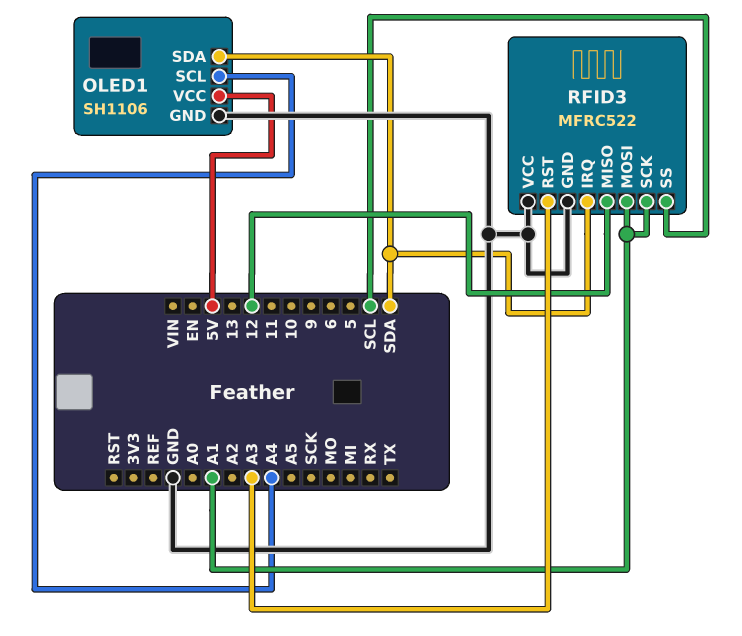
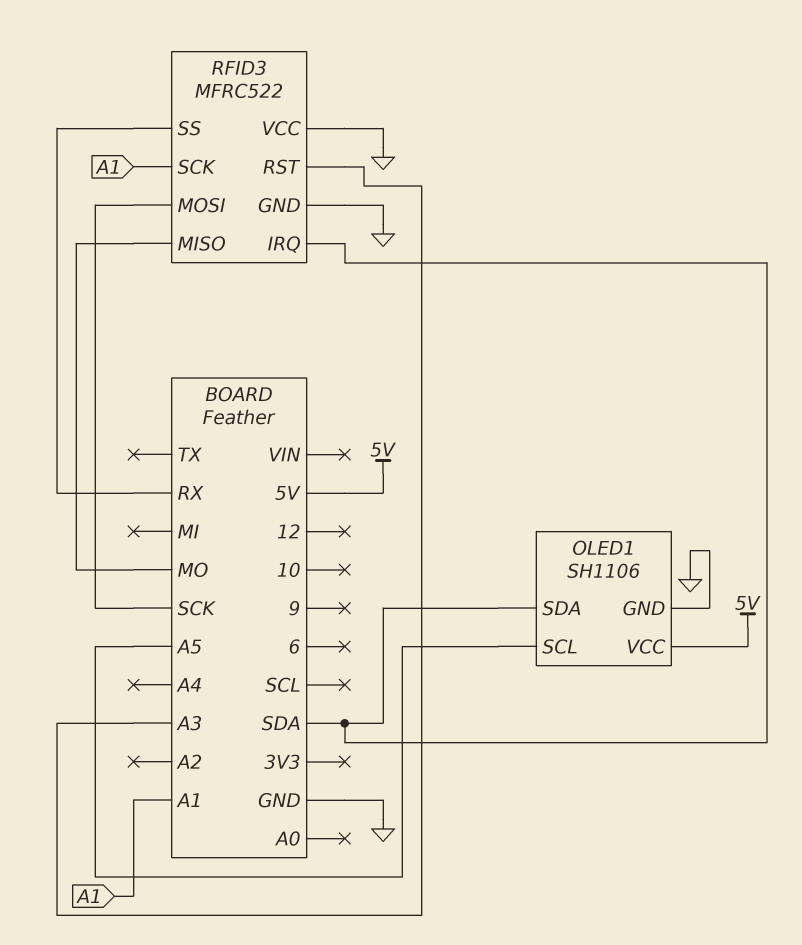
OLED1 pin SCL: A4 -> A5
RFID3 pin MISO: 12 -> MO
RFID3 pin MOSI: A1 -> SCK
RFID3 pin SS: SCL -> RX

